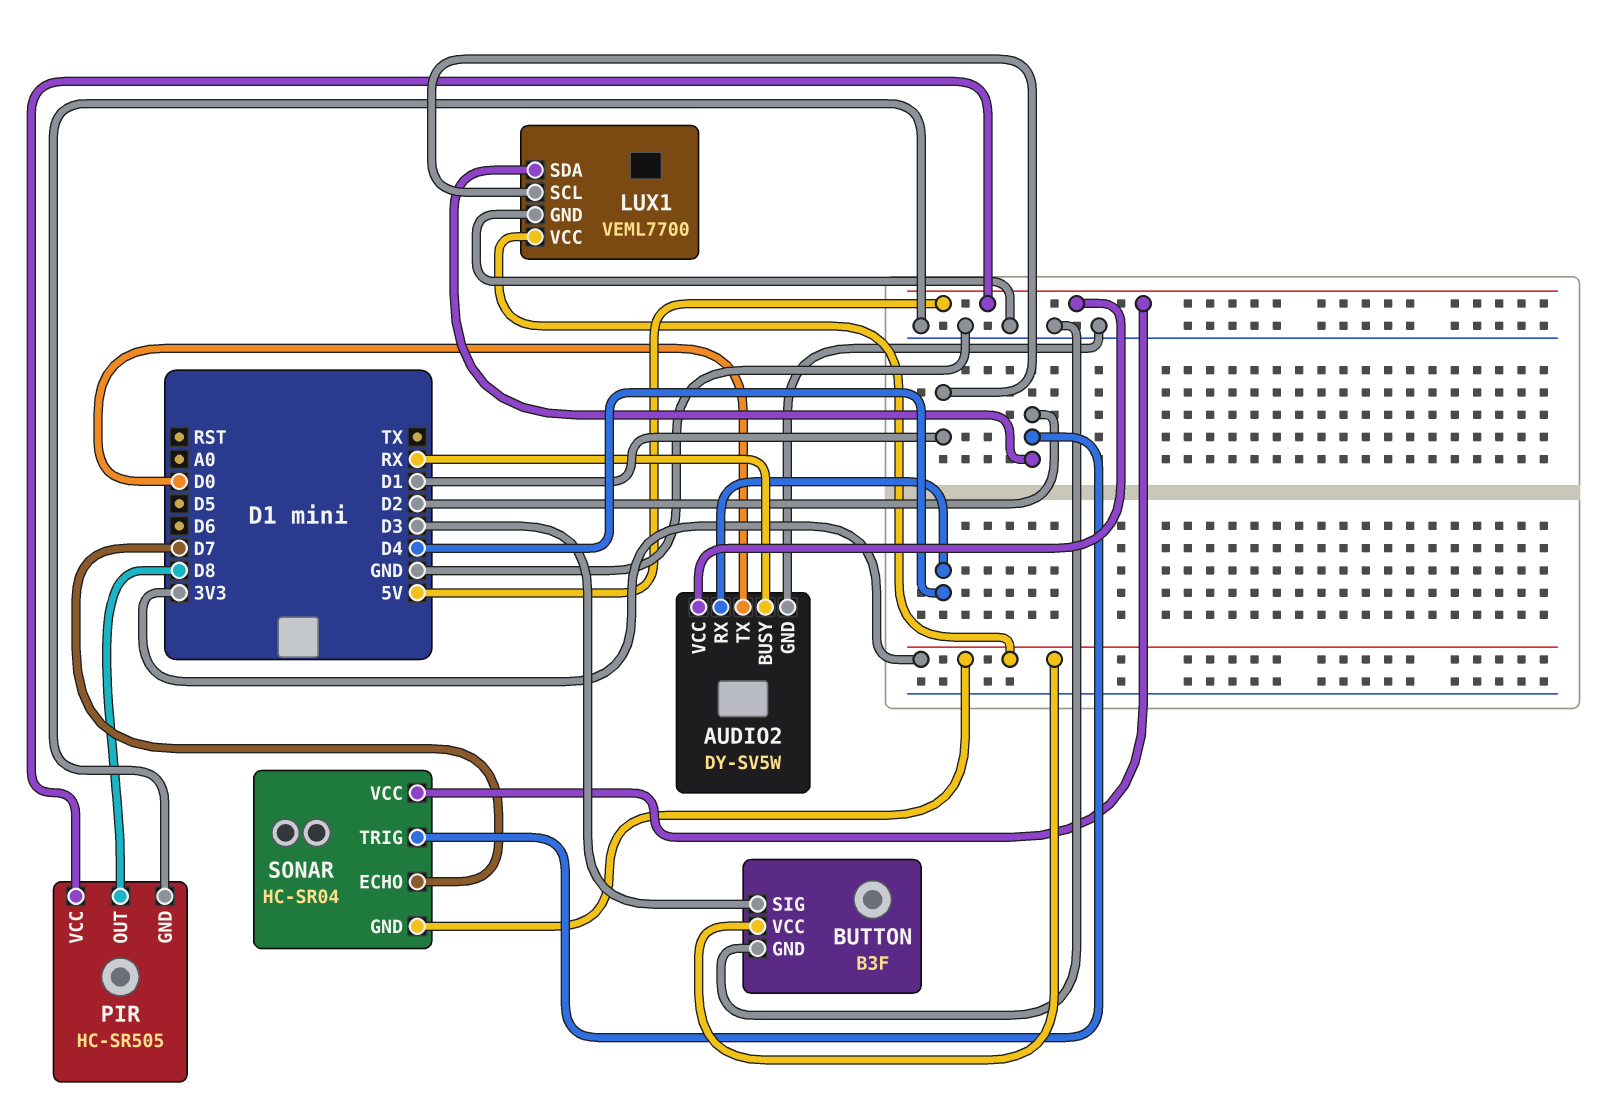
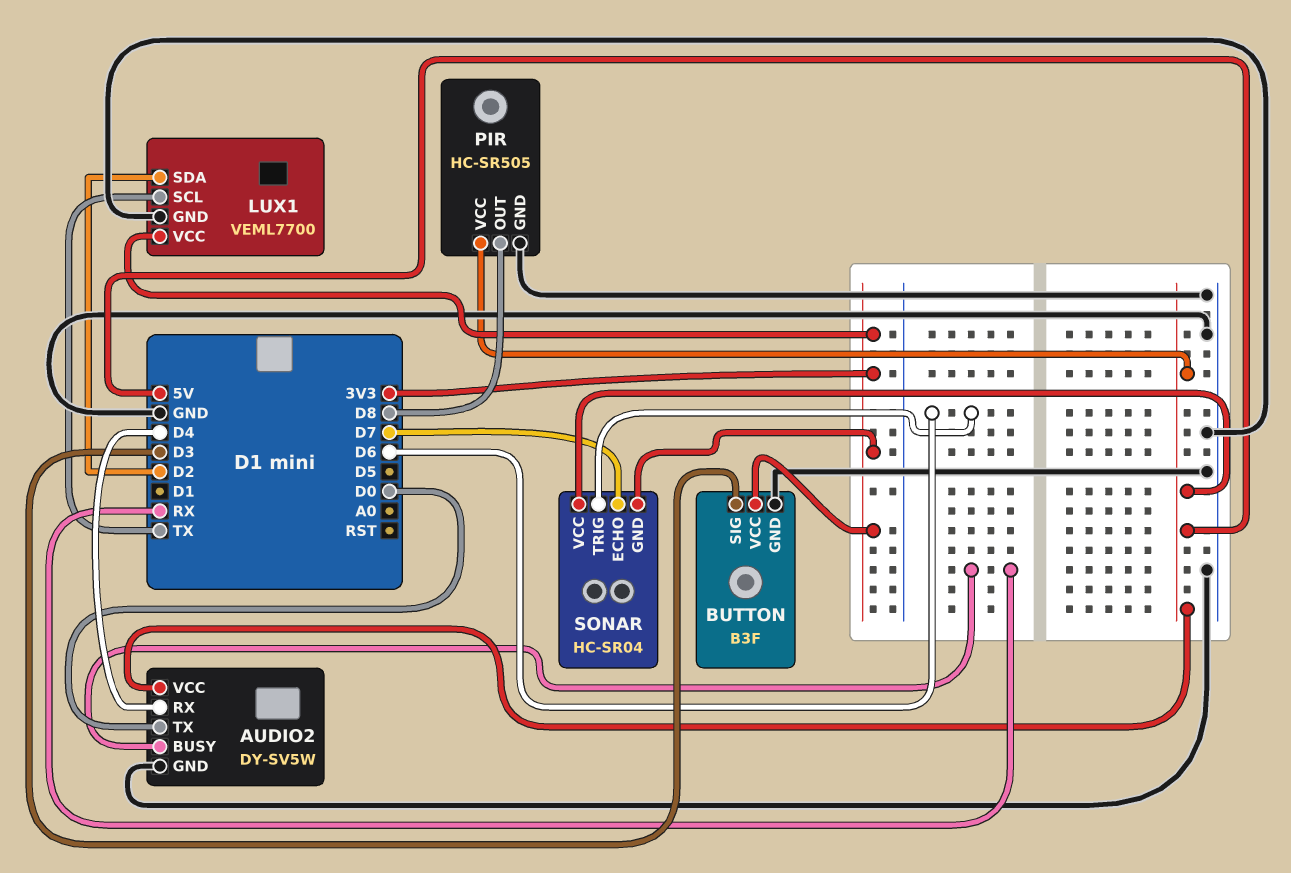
LUX1 pin SCL: D1 -> TX
SONAR pin TRIG: D2 -> D6

